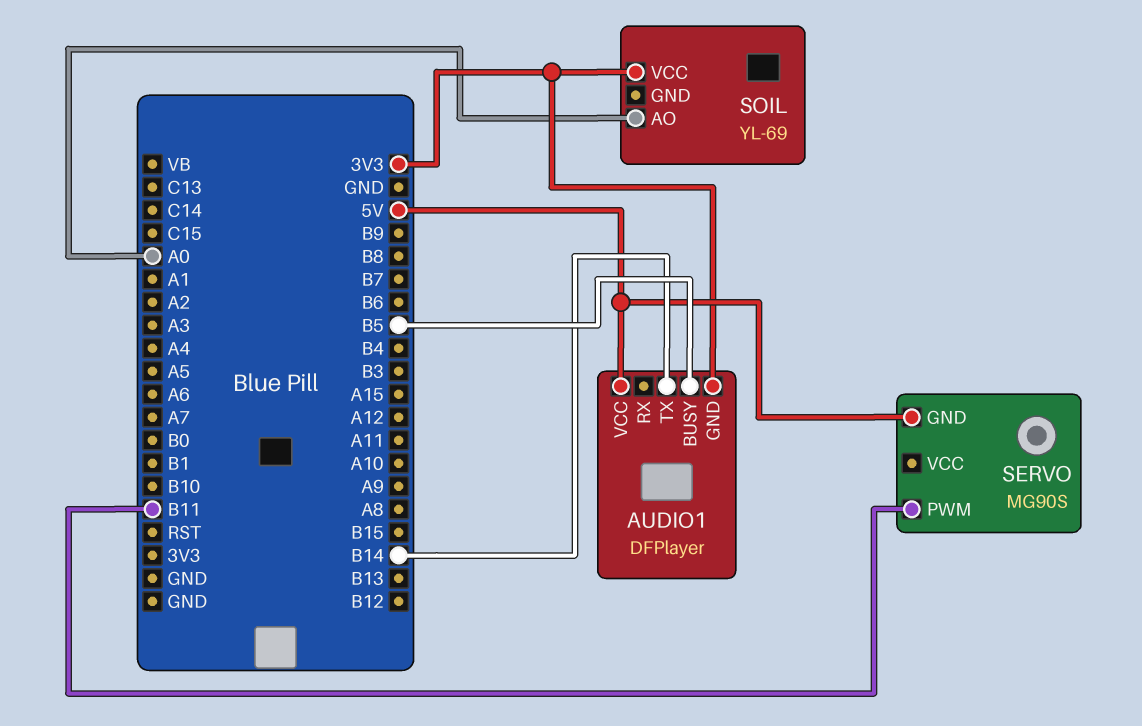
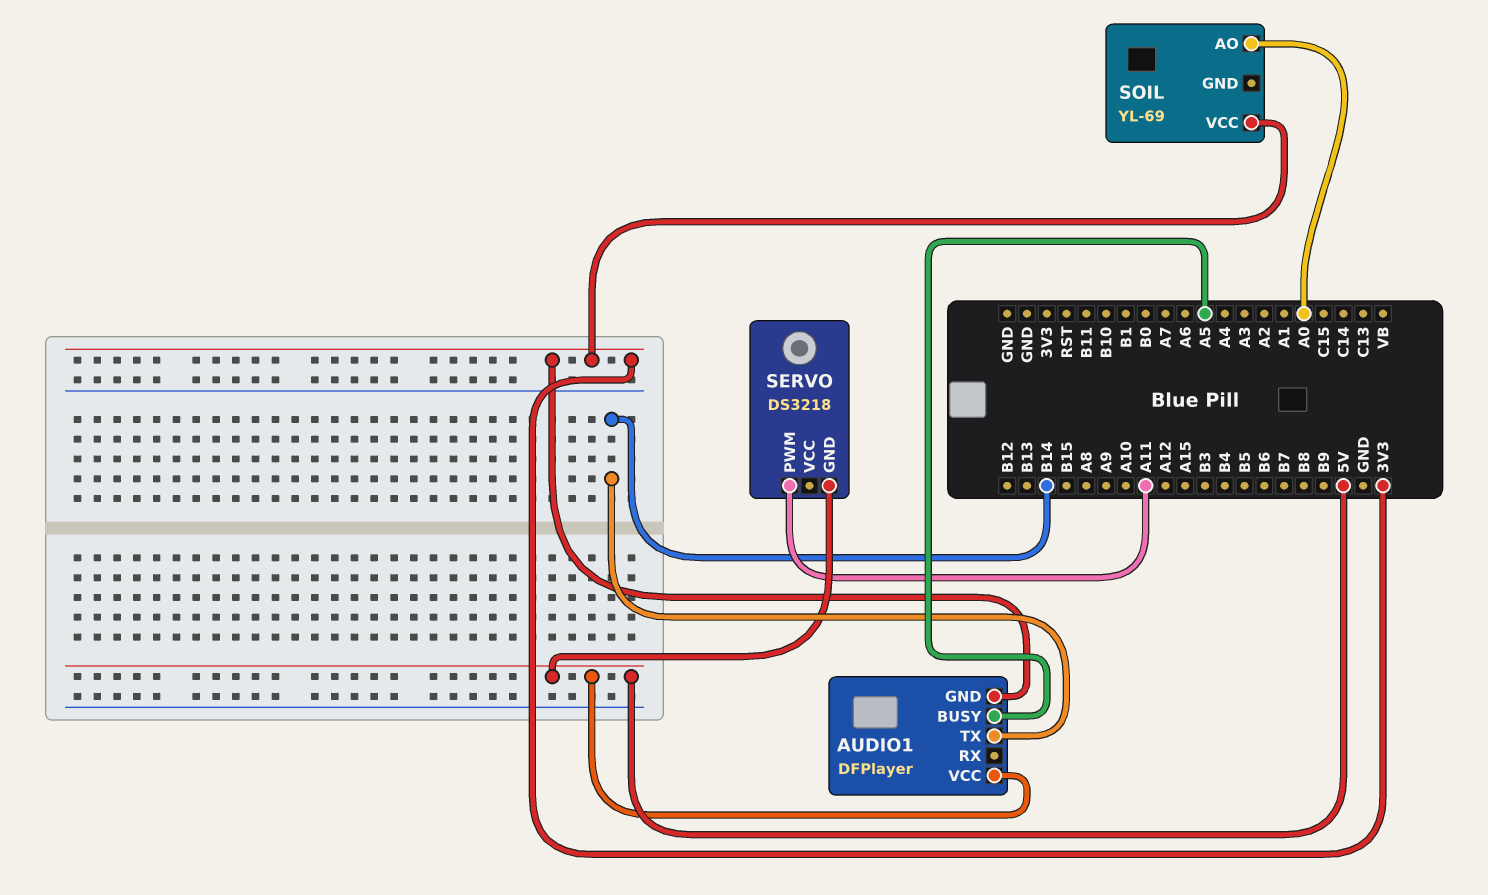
AUDIO1 pin BUSY: B5 -> A5
SERVO: MG90S -> DS3218
SERVO pin PWM: B11 -> A11

